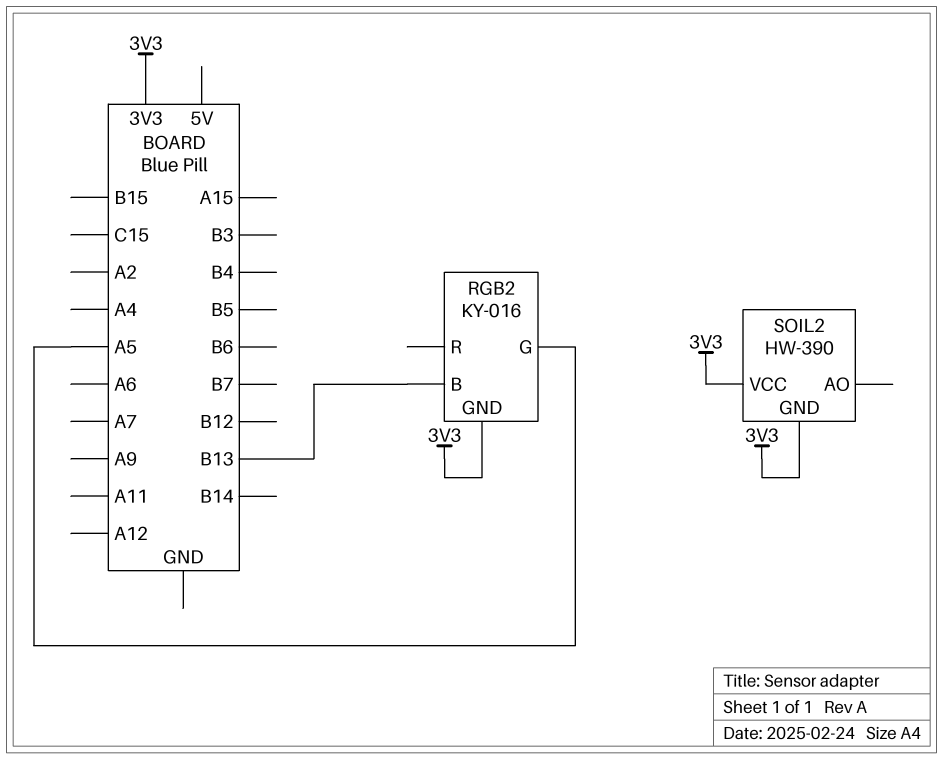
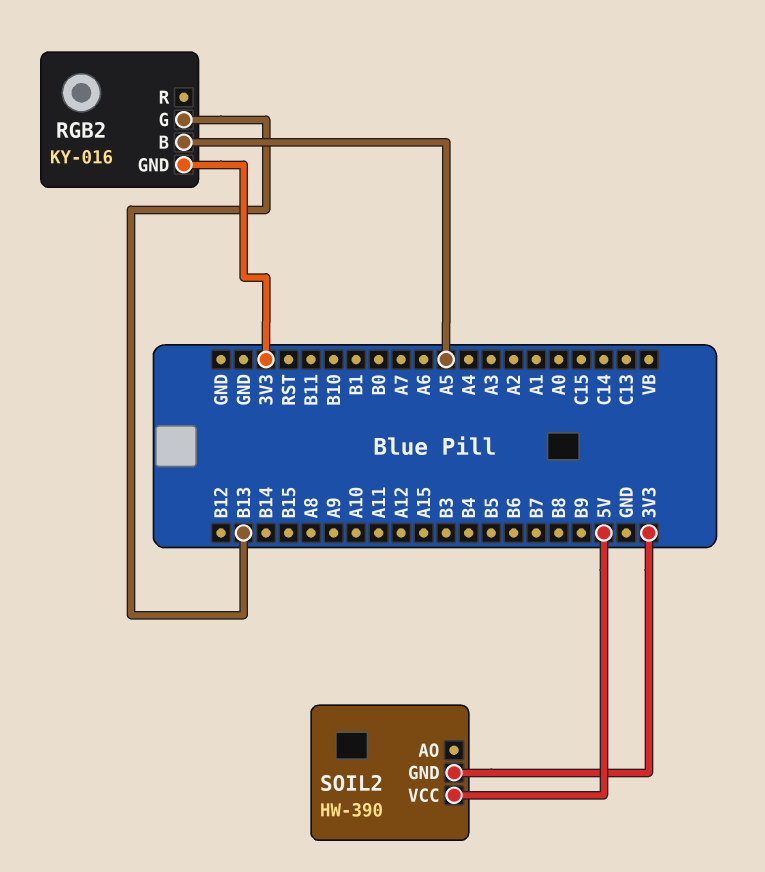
RGB2 pin B: B13 -> A5
RGB2 pin G: A5 -> B13
SOIL2 pin VCC: 3V3 -> 5V

